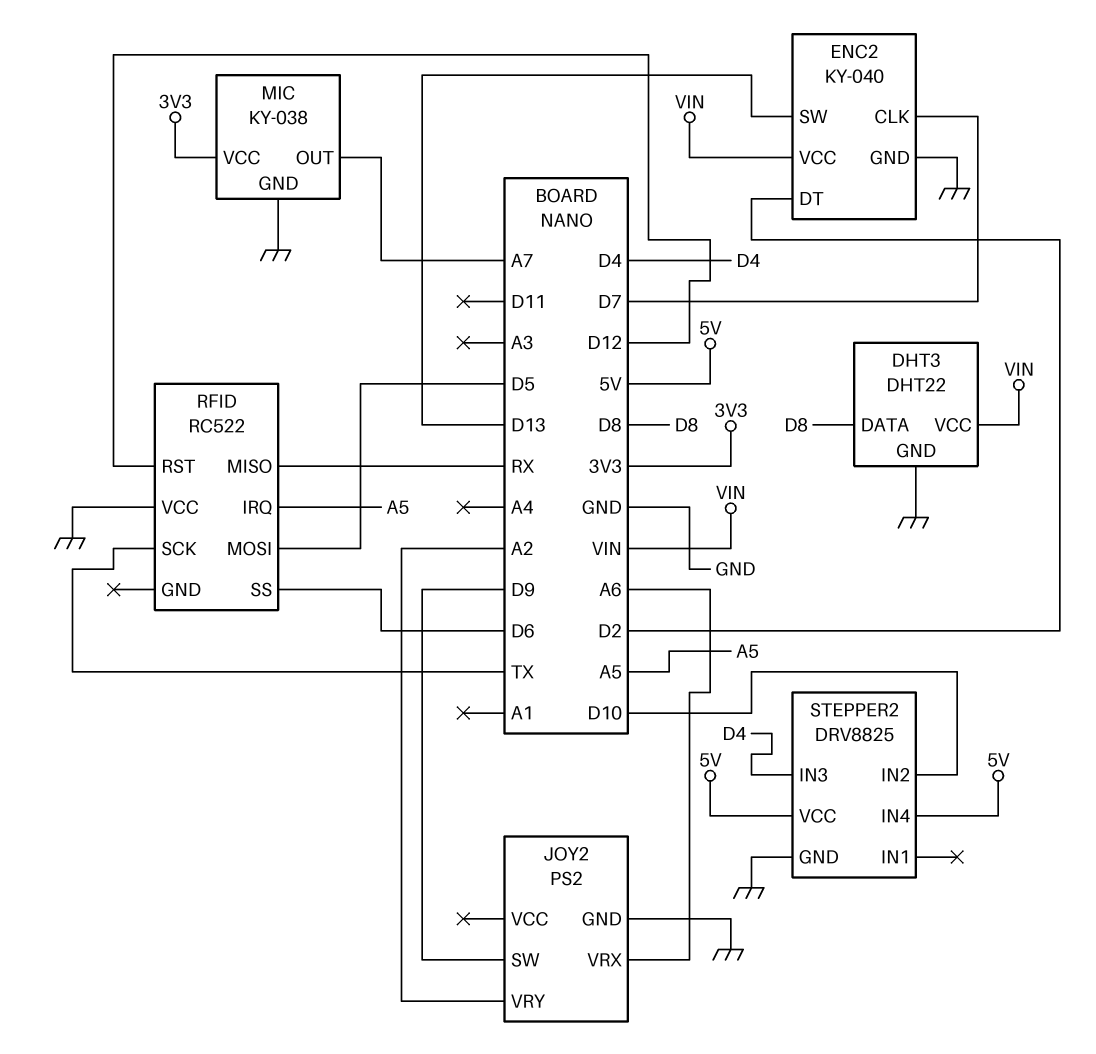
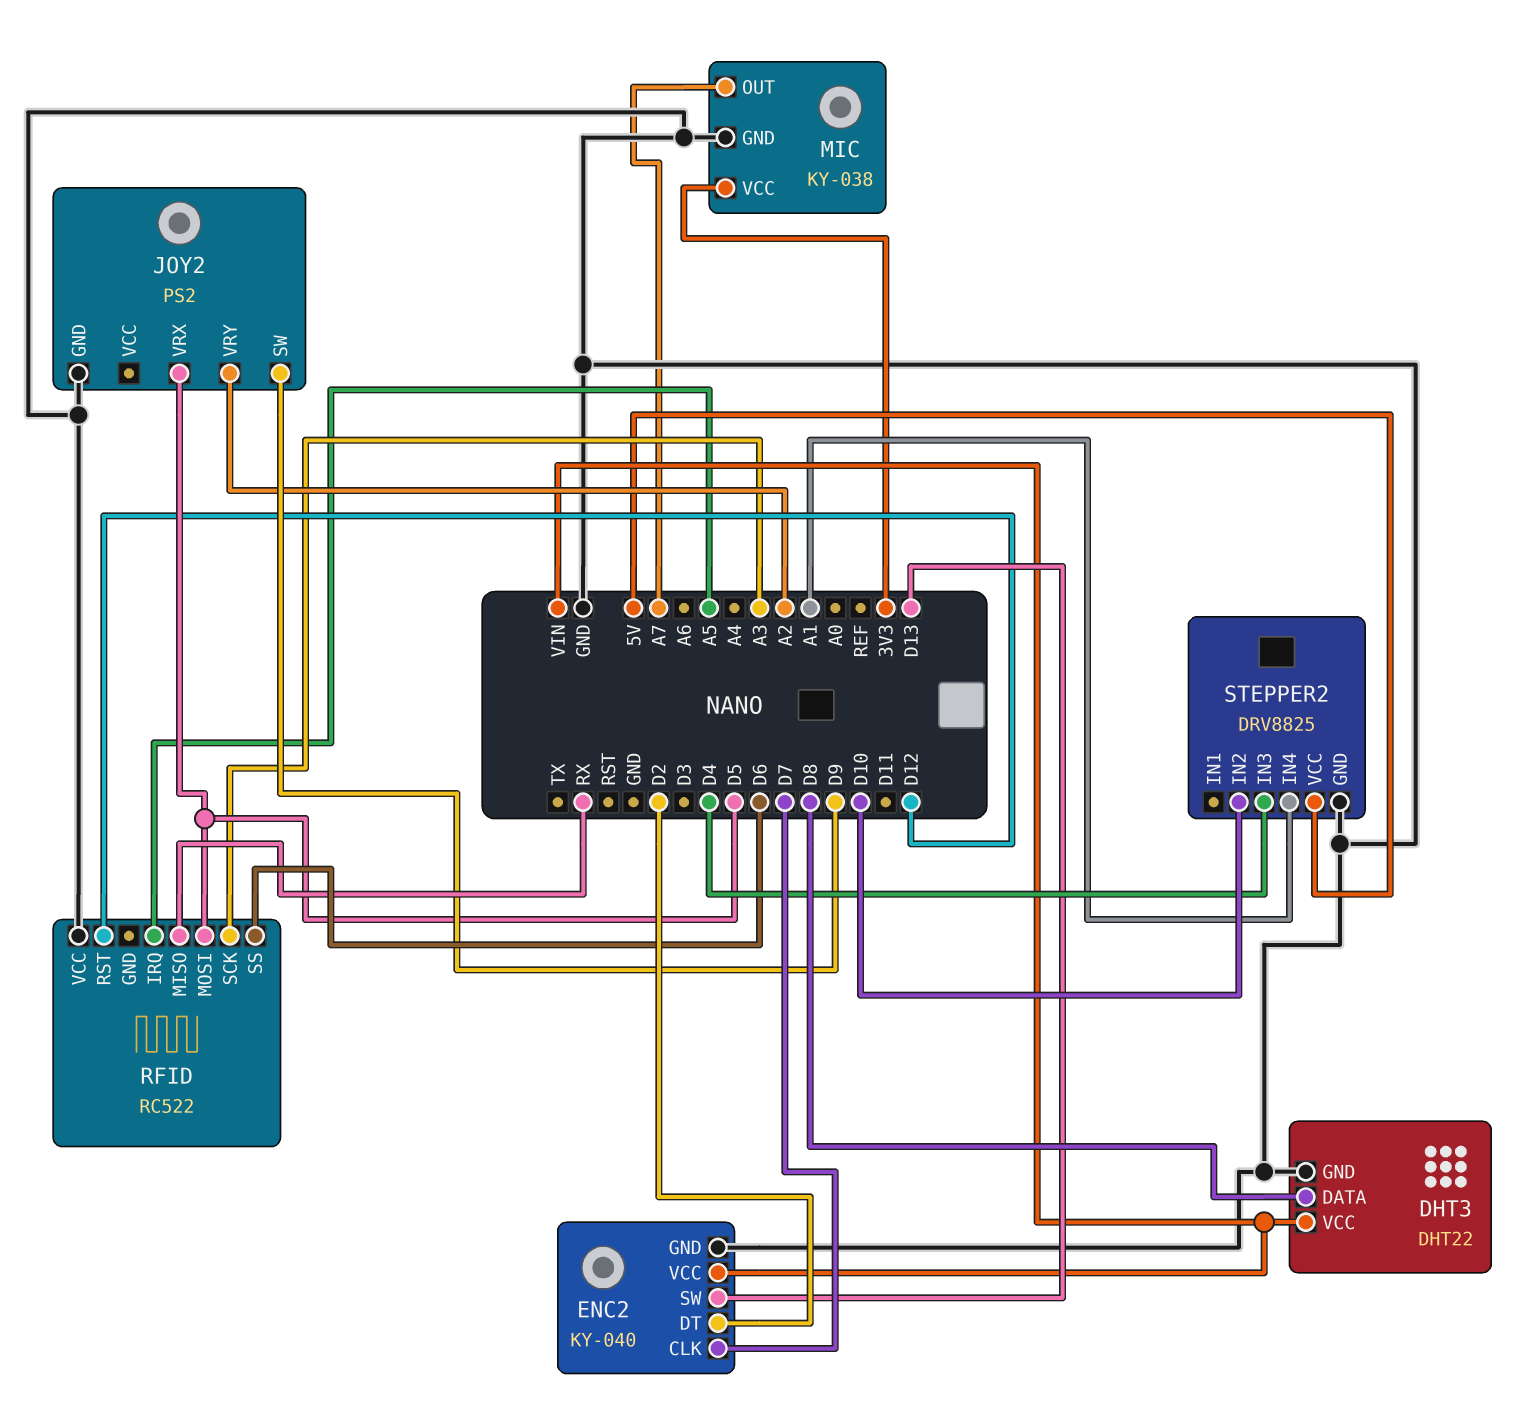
JOY2 pin VRX: A6 -> D5
RFID pin SCK: TX -> A3
STEPPER2 pin IN4: 5V -> A1

